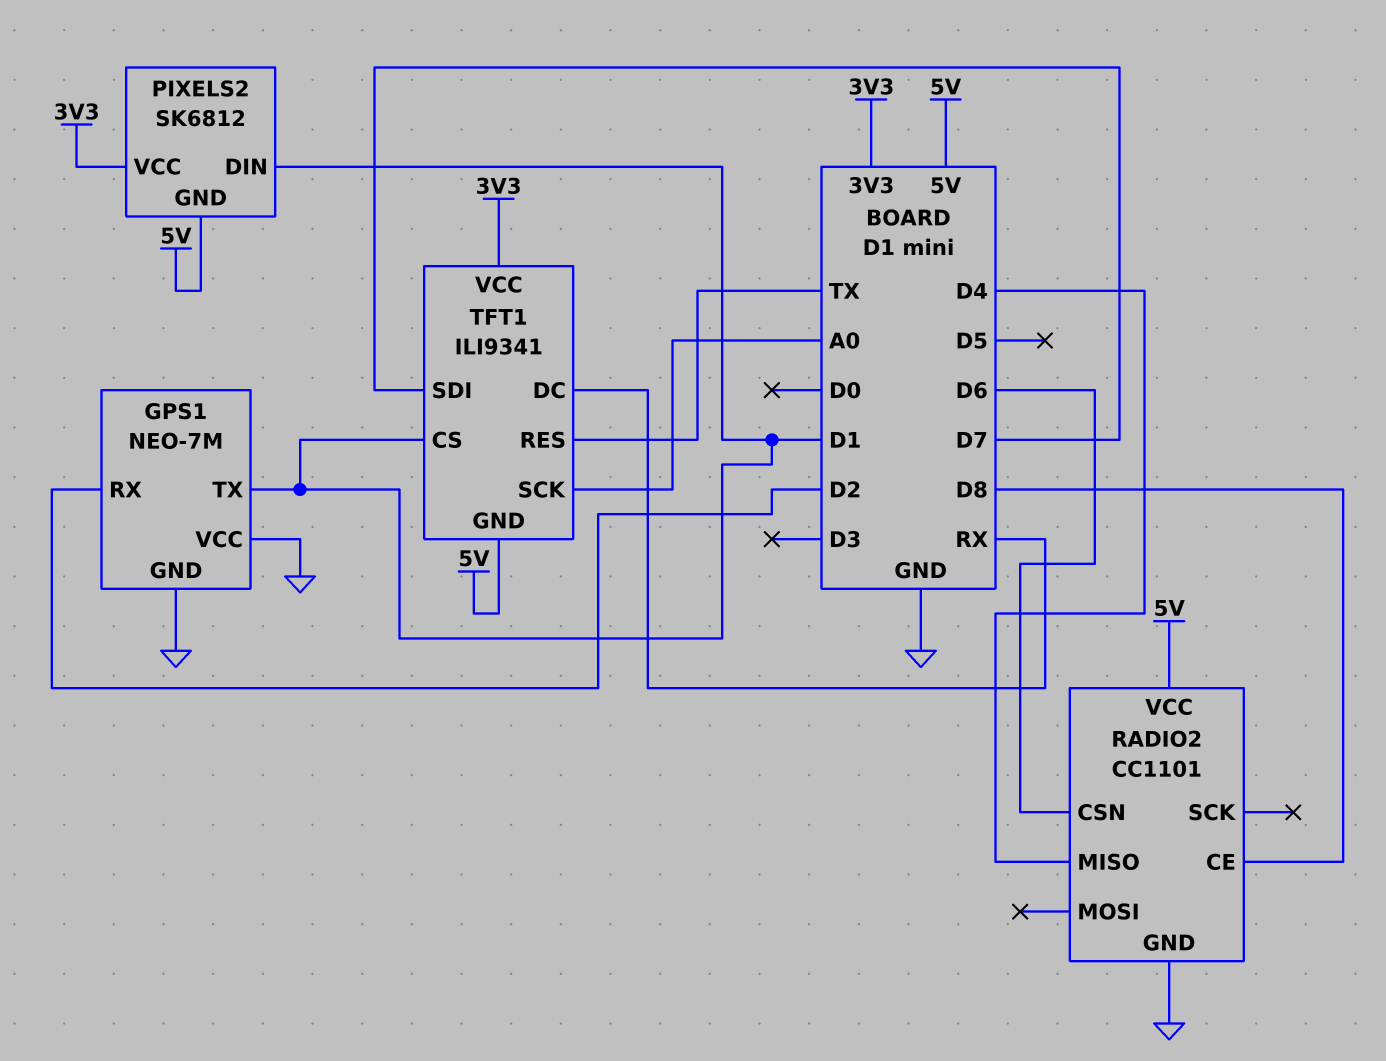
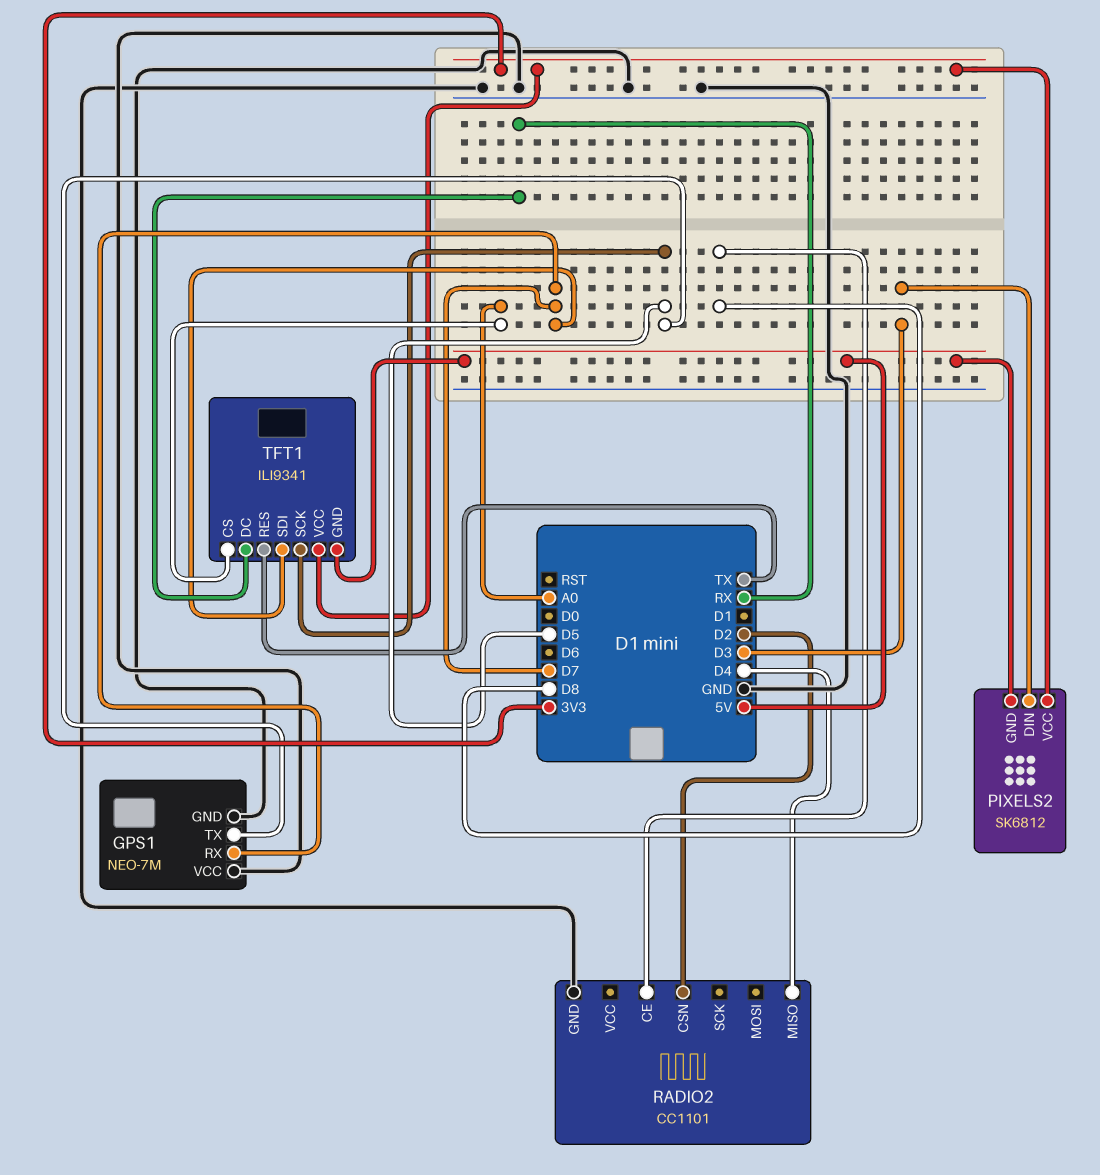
GPS1 pin RX: D2 -> D7
GPS1 pin TX: D1 -> D5
PIXELS2 pin DIN: D1 -> D3
RADIO2 pin CSN: D6 -> D2
RADIO2 pin VCC: 5V -> none
TFT1 pin CS: D1 -> A0
TFT1 pin SCK: A0 -> D5

